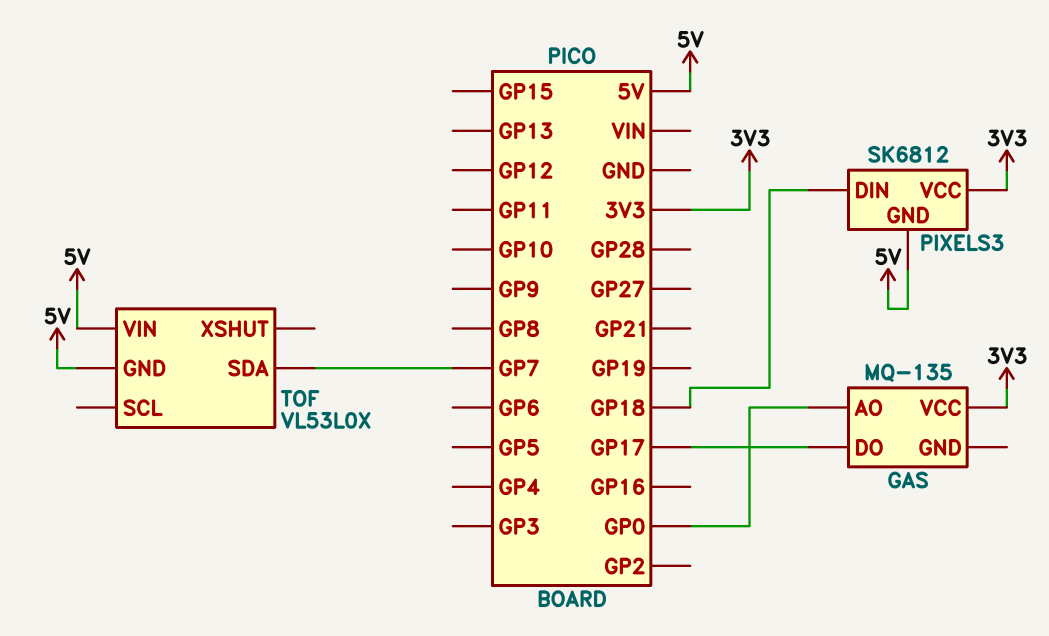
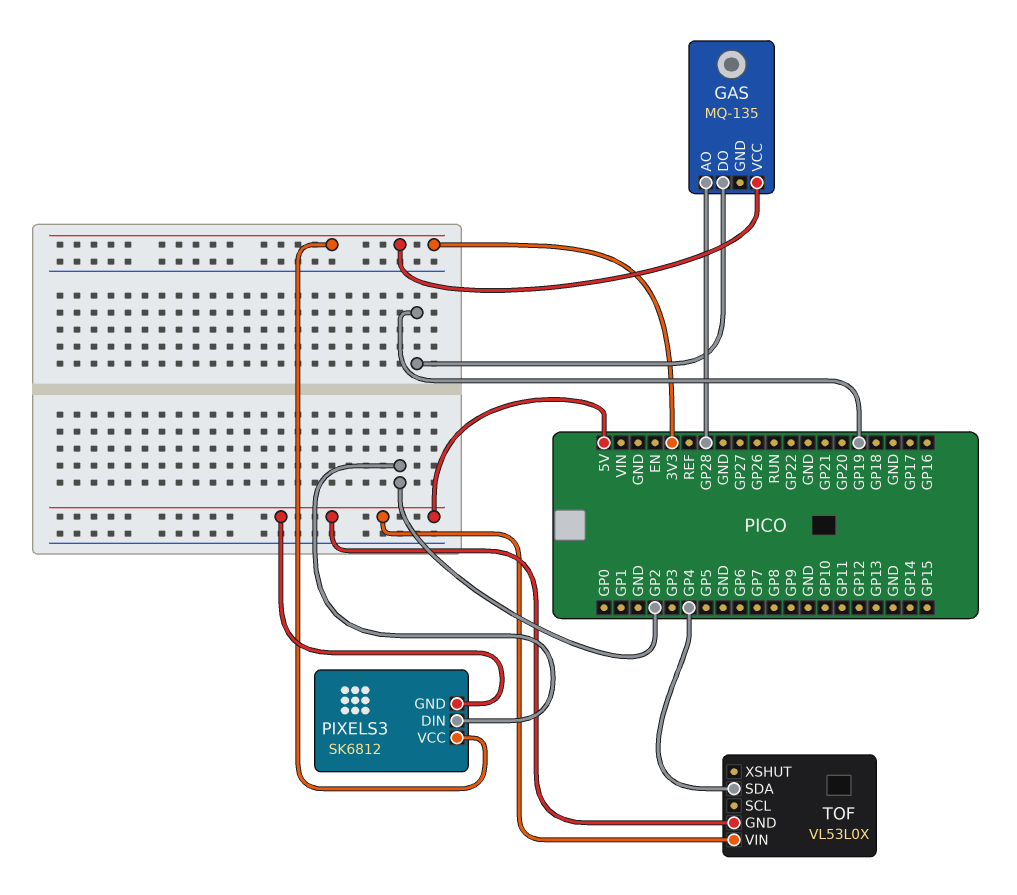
GAS pin AO: GP0 -> GP28
GAS pin DO: GP17 -> GP19
PIXELS3 pin DIN: GP18 -> GP2
TOF pin SDA: GP7 -> GP4

